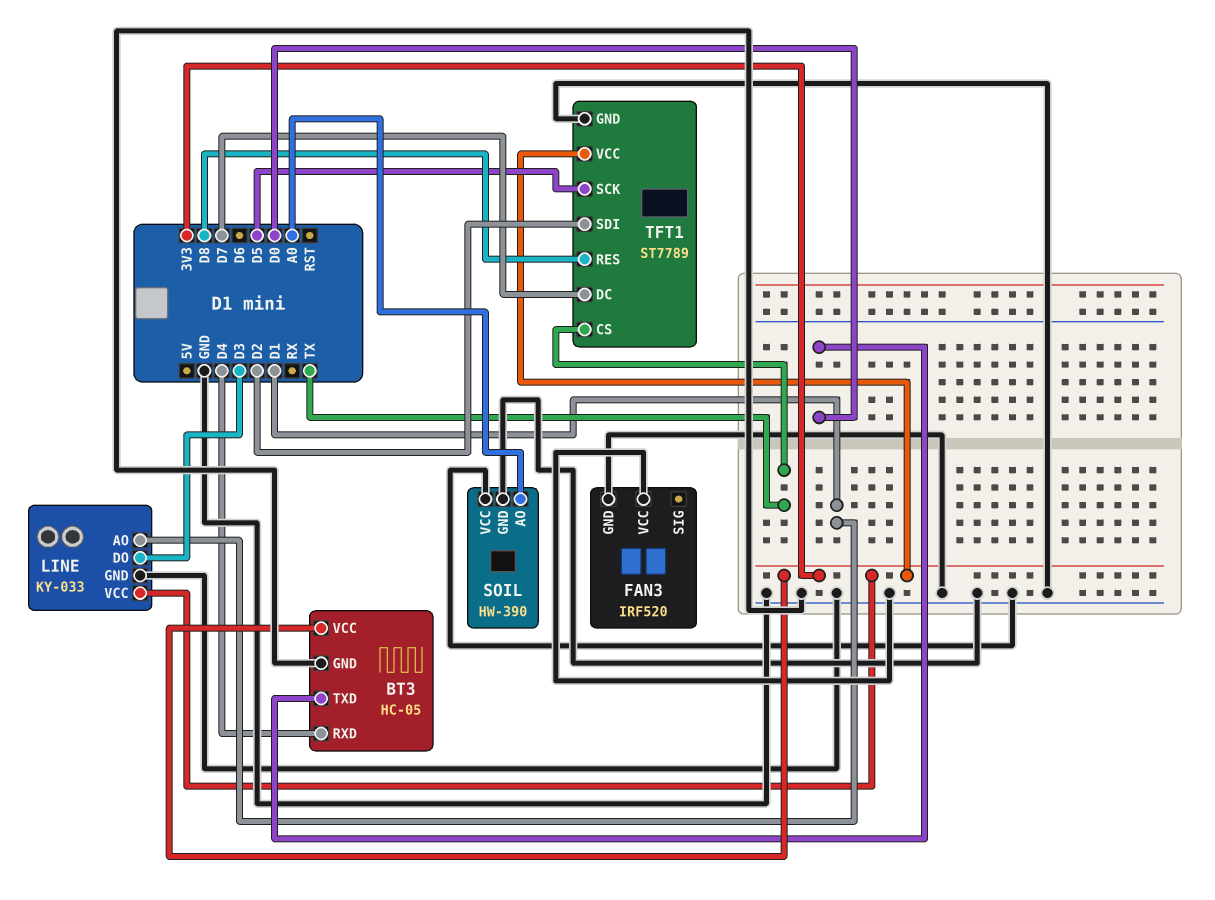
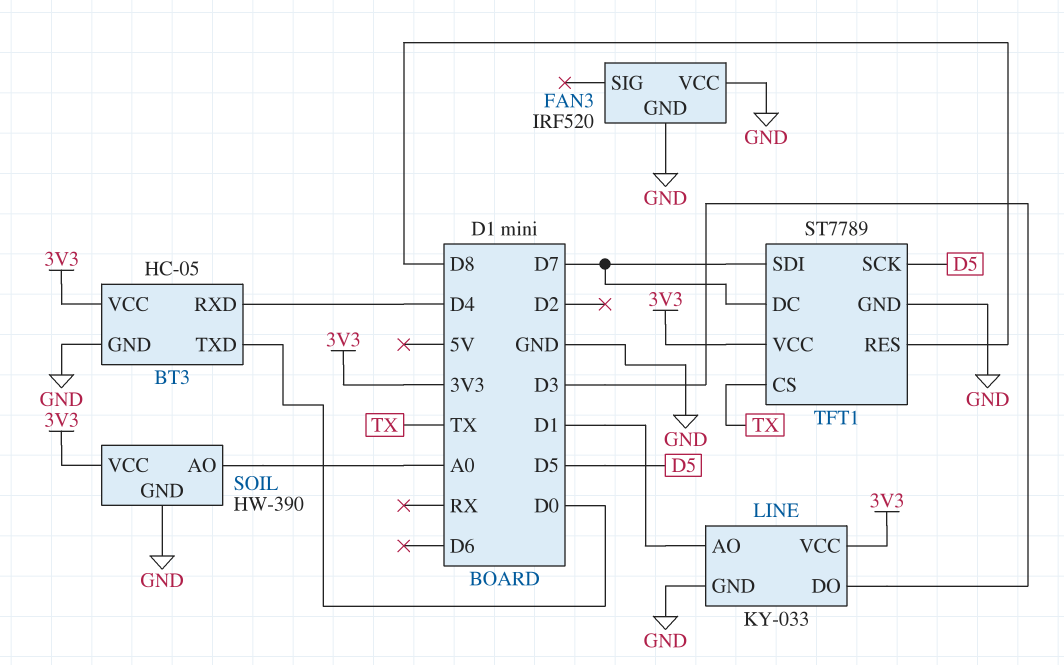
SOIL pin VCC: GND -> 3V3
TFT1 pin SDI: D2 -> D7

